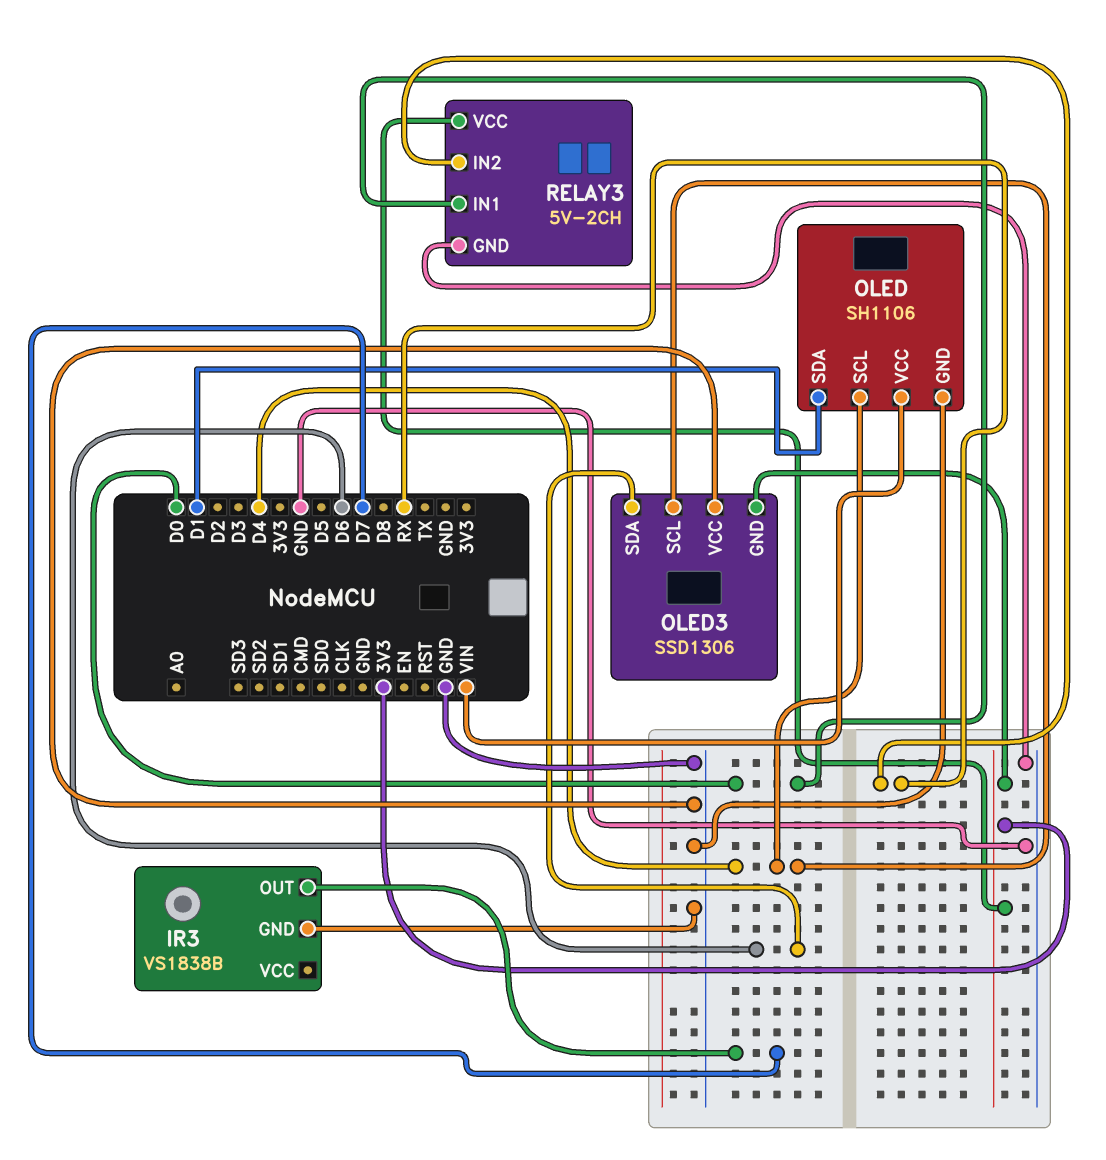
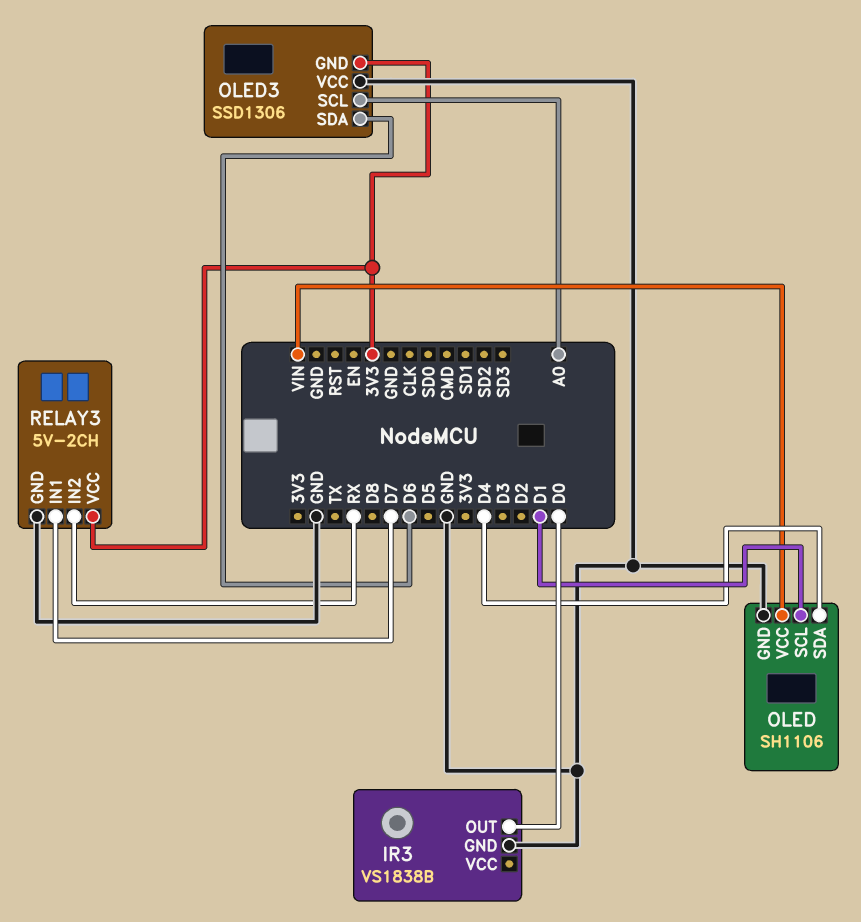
IR3 pin OUT: D7 -> D0
OLED pin SCL: D4 -> D1
OLED pin SDA: D1 -> D4
OLED3 pin SCL: D4 -> A0
RELAY3 pin IN1: D0 -> D7

